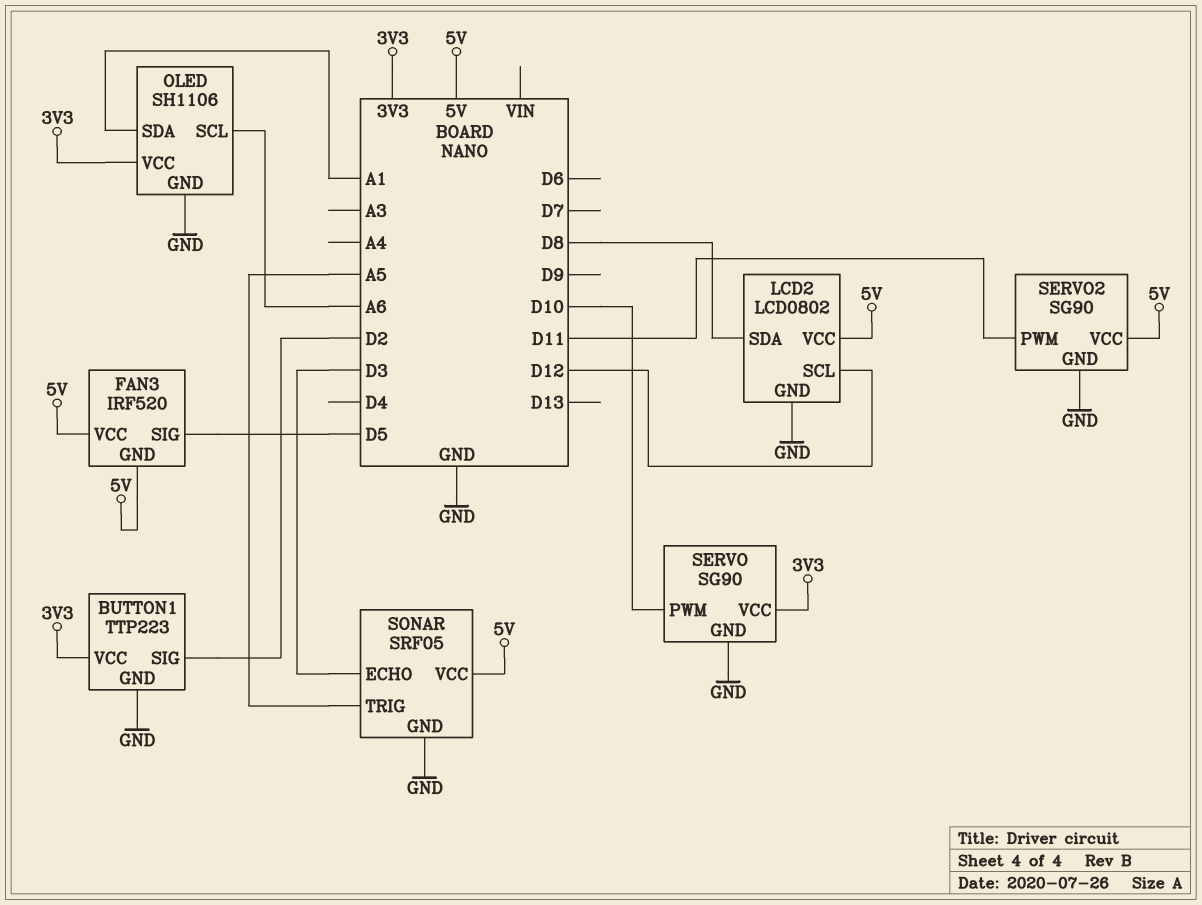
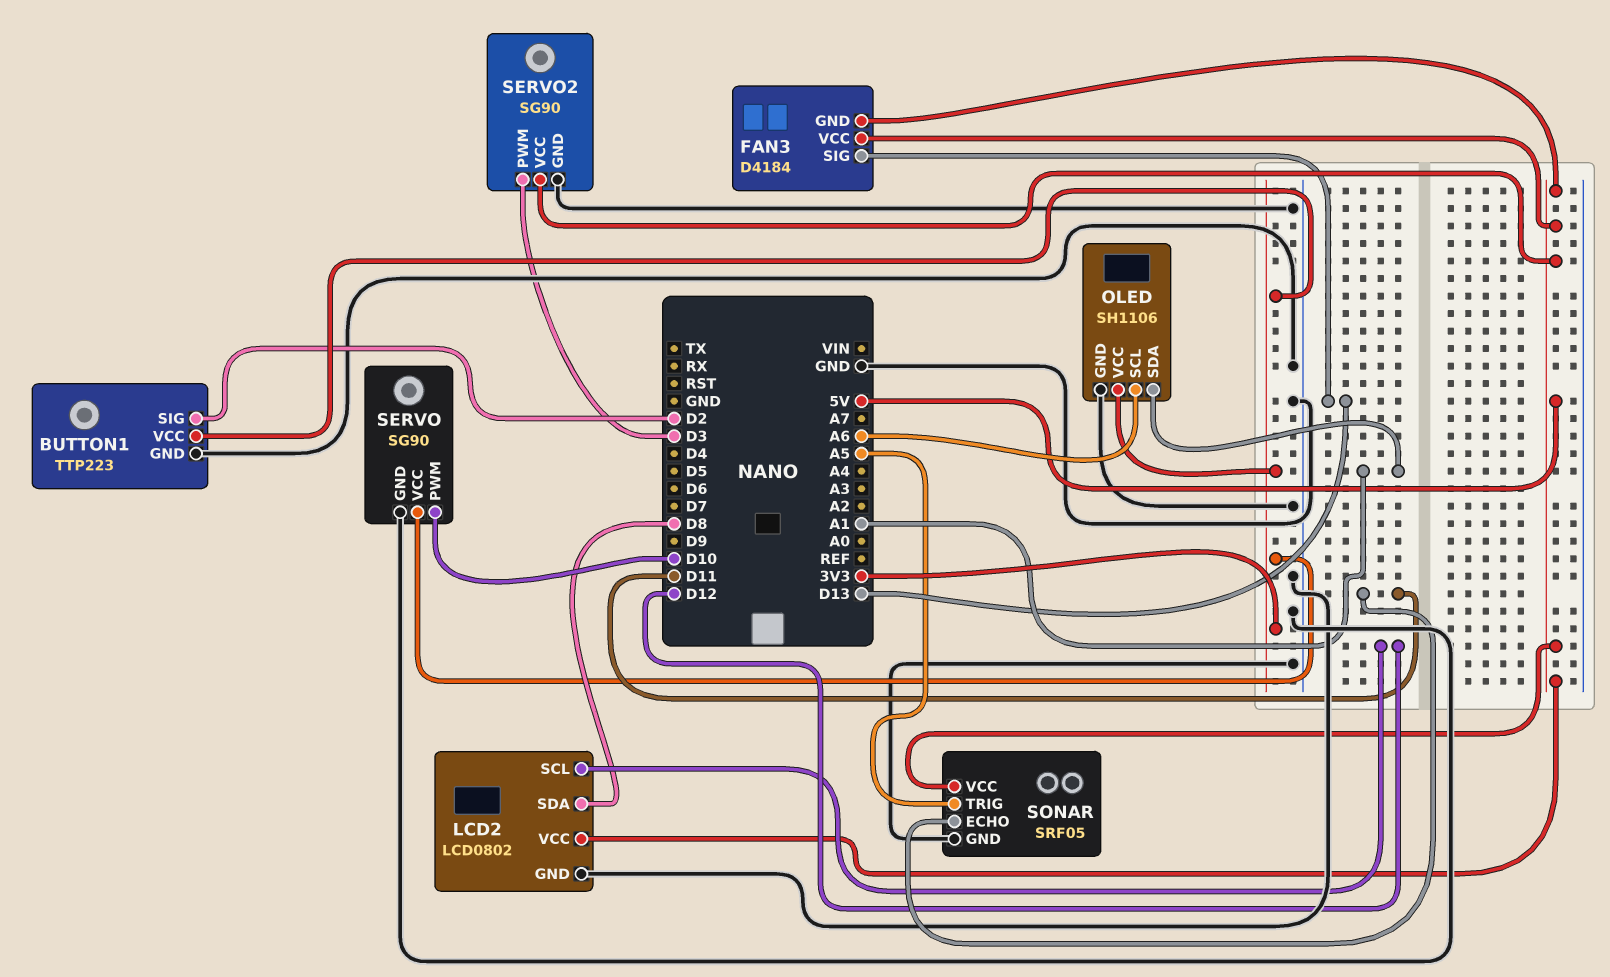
FAN3: IRF520 -> D4184
FAN3 pin SIG: D5 -> D13
SERVO2 pin PWM: D11 -> D3
SONAR pin ECHO: D3 -> D11

